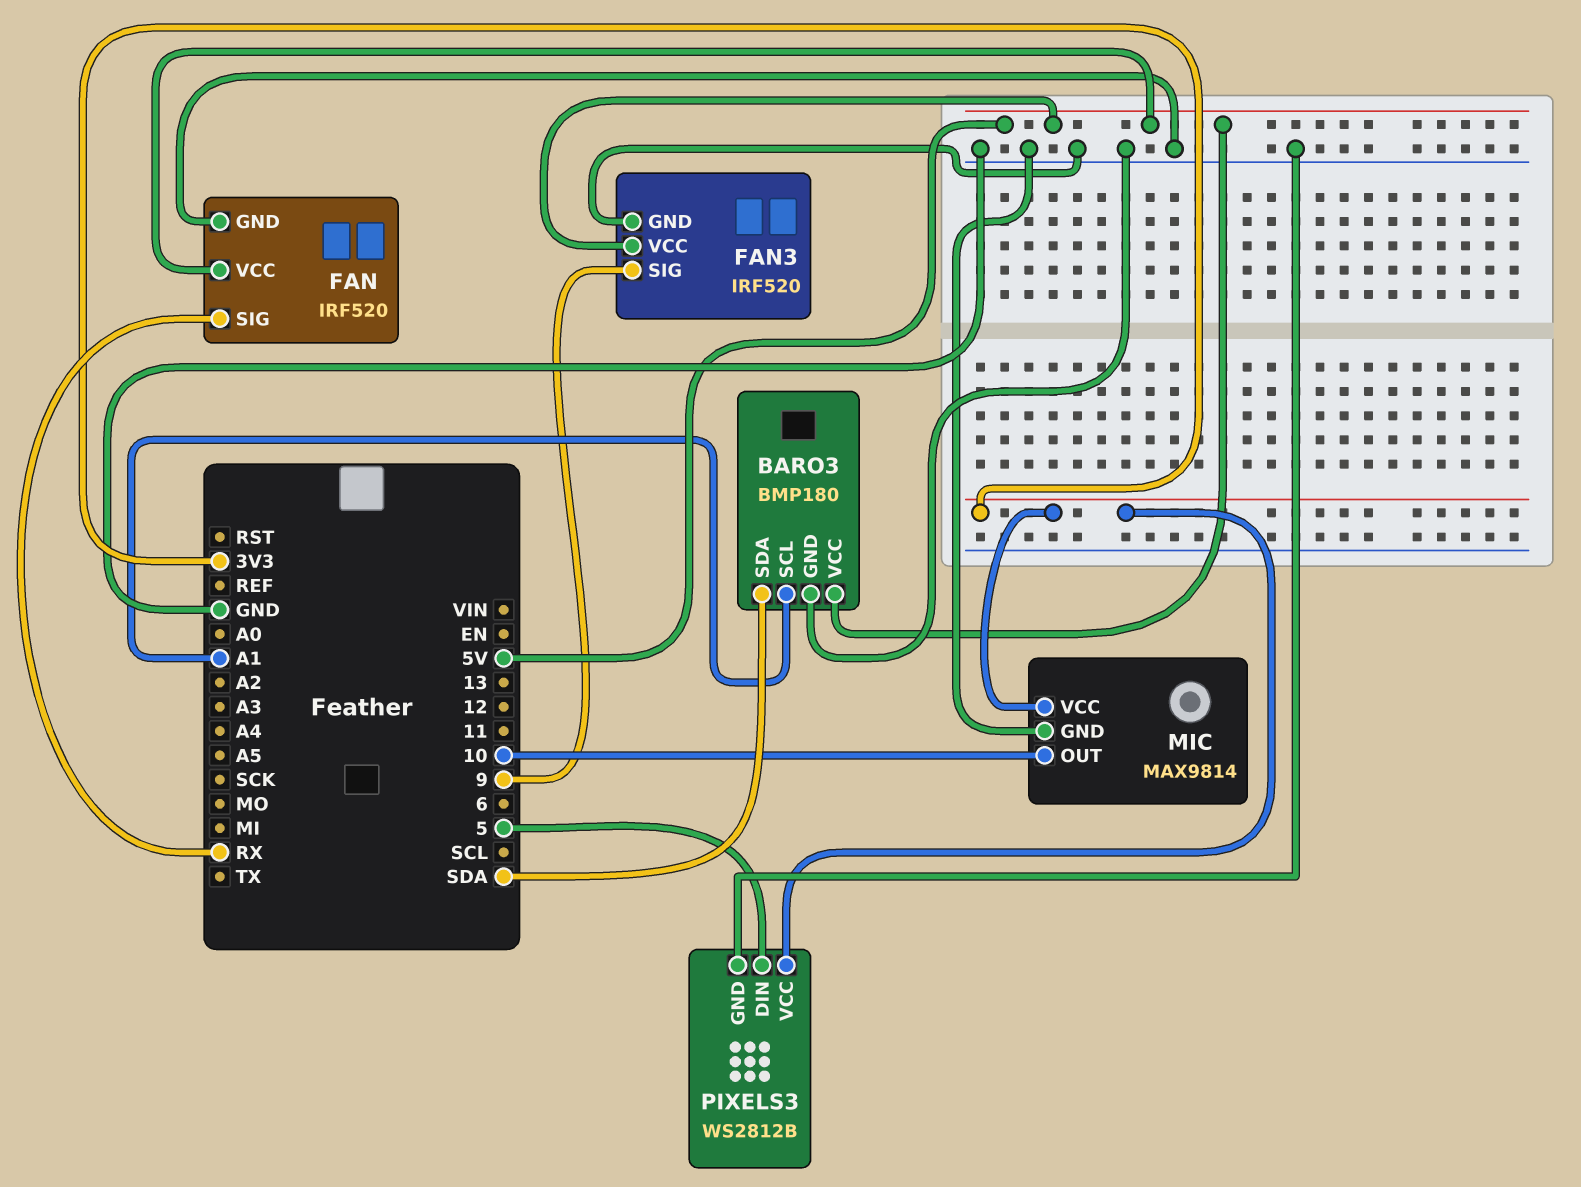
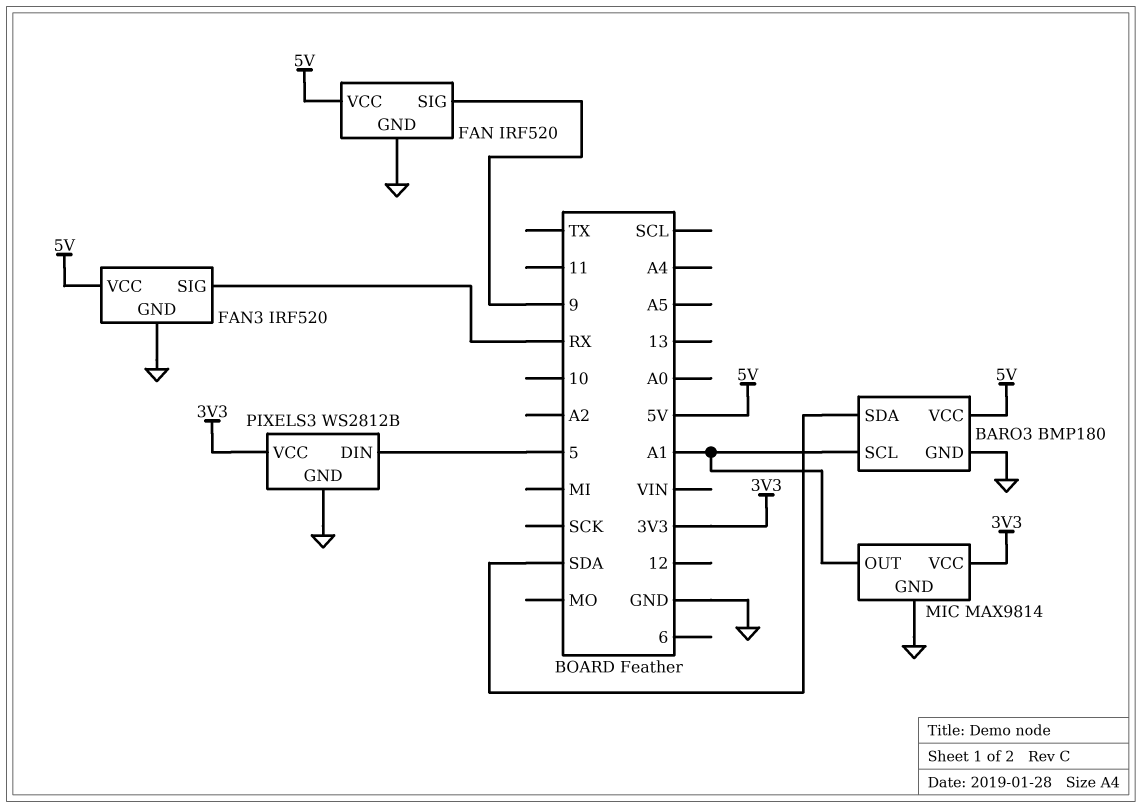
FAN pin SIG: RX -> 9
FAN3 pin SIG: 9 -> RX
MIC pin OUT: 10 -> A1

